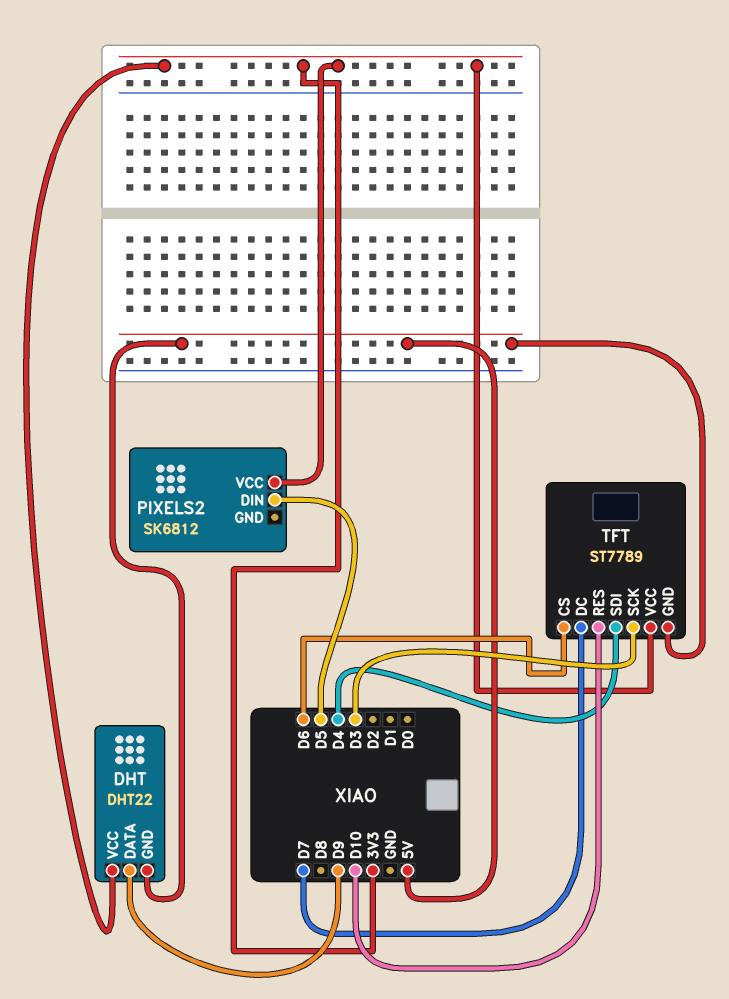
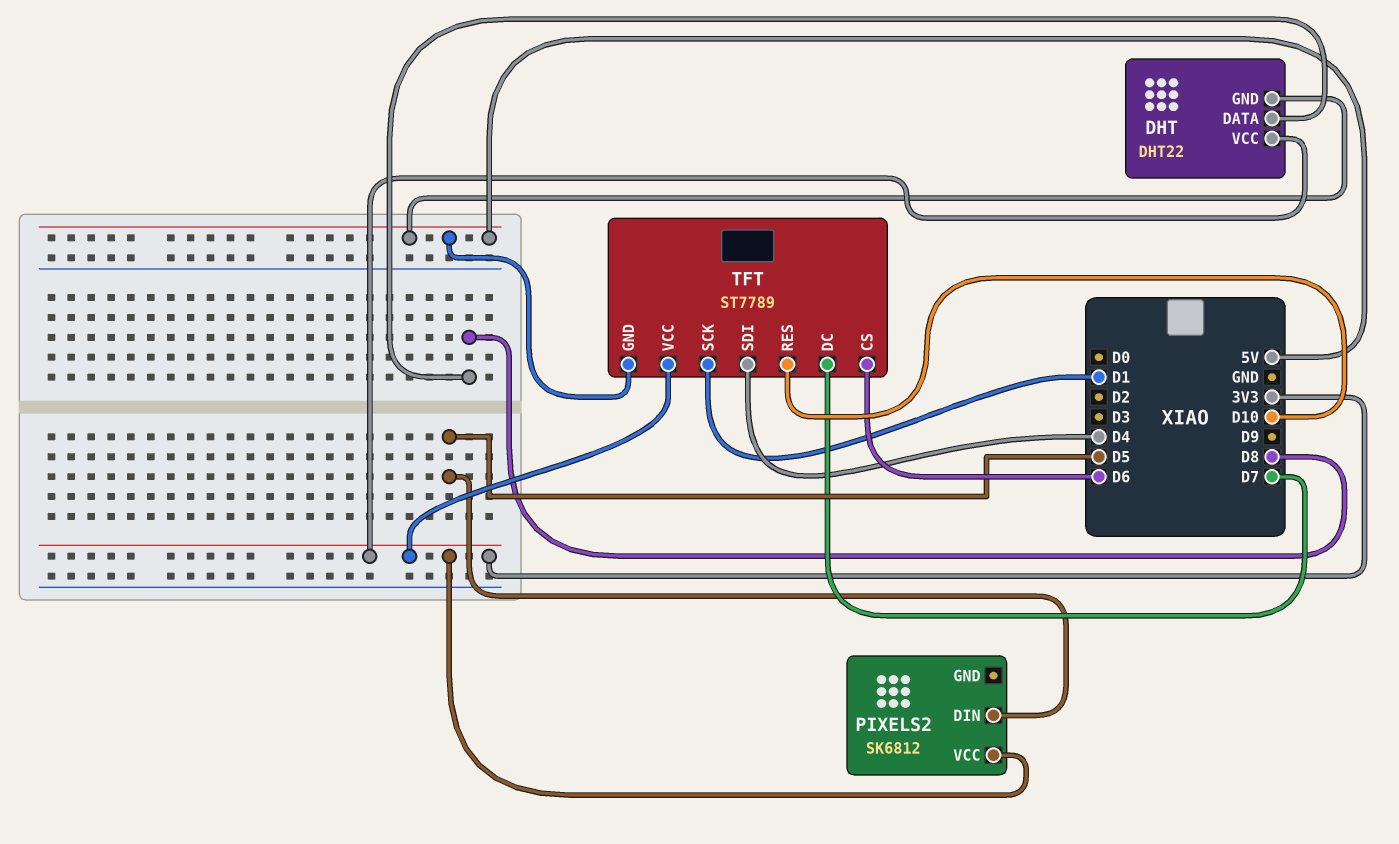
DHT pin DATA: D9 -> D8
TFT pin SCK: D3 -> D1

